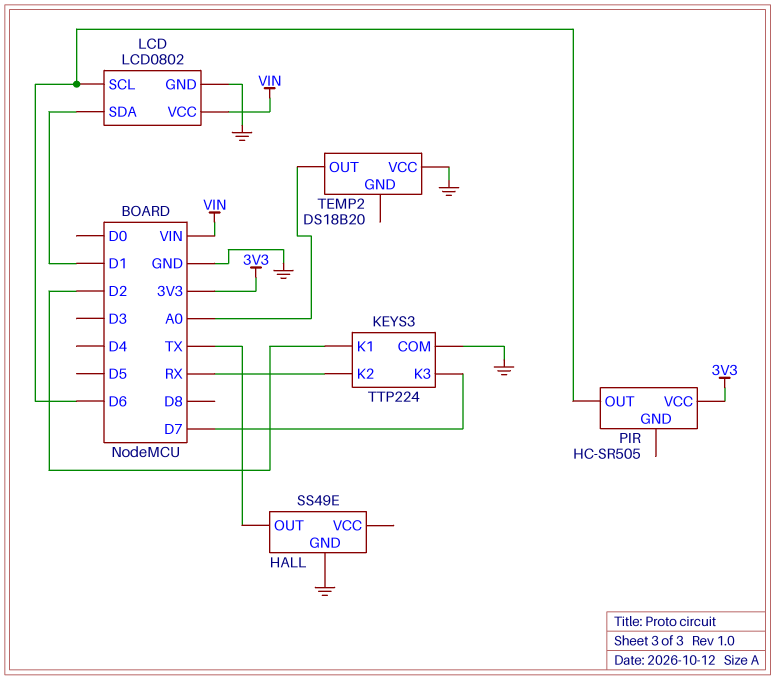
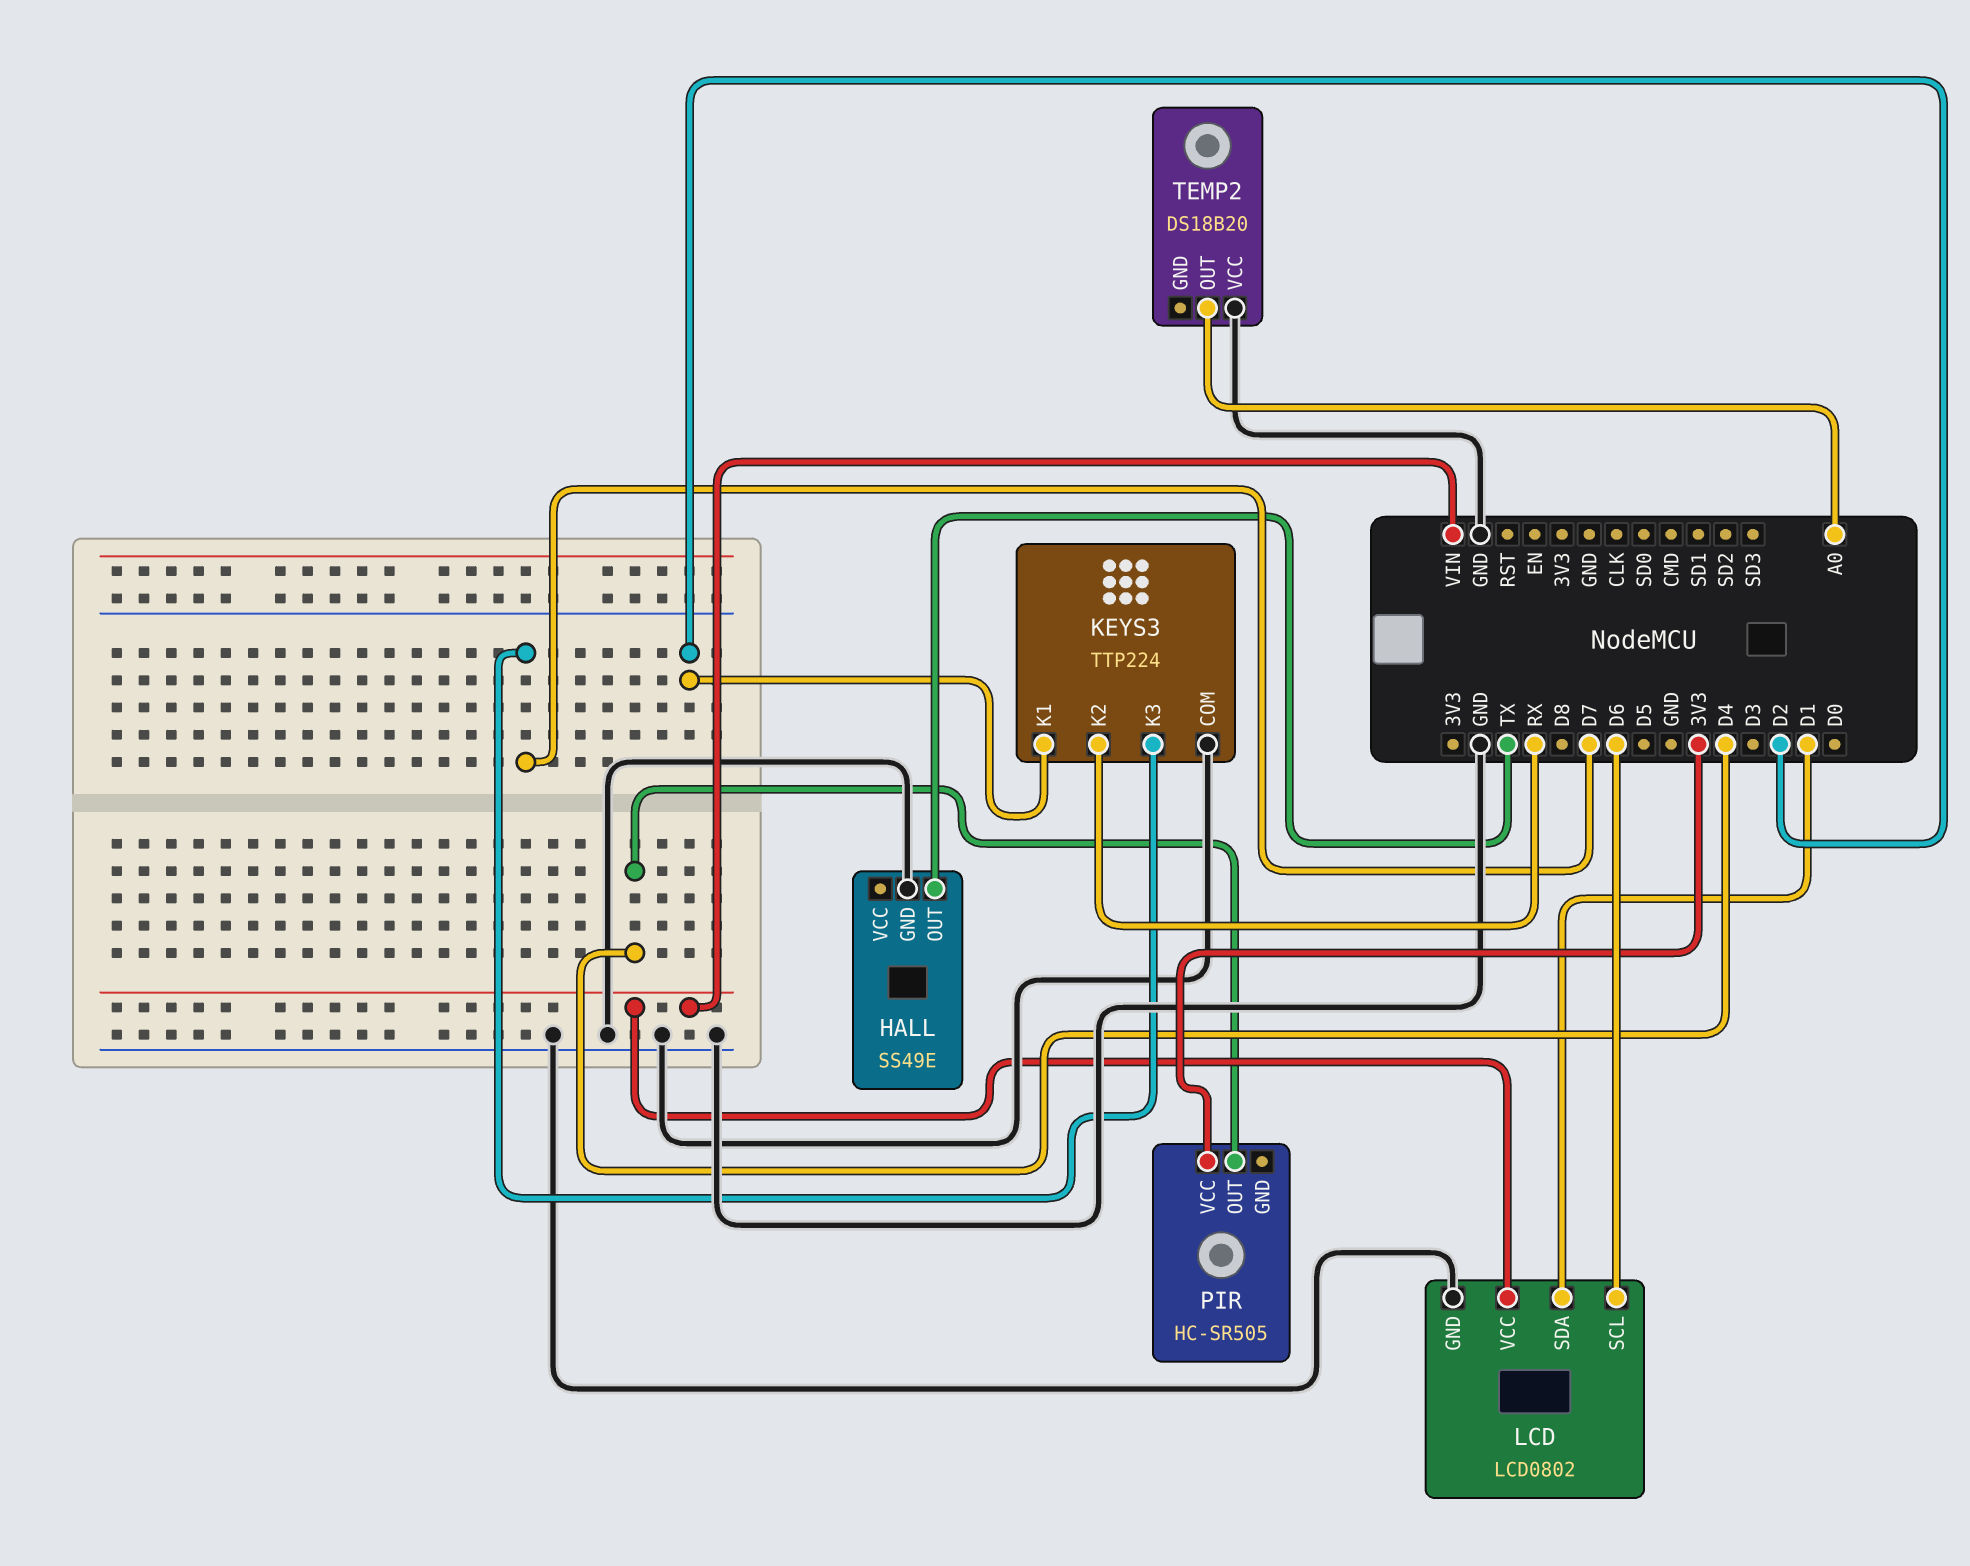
PIR pin OUT: D6 -> D4

